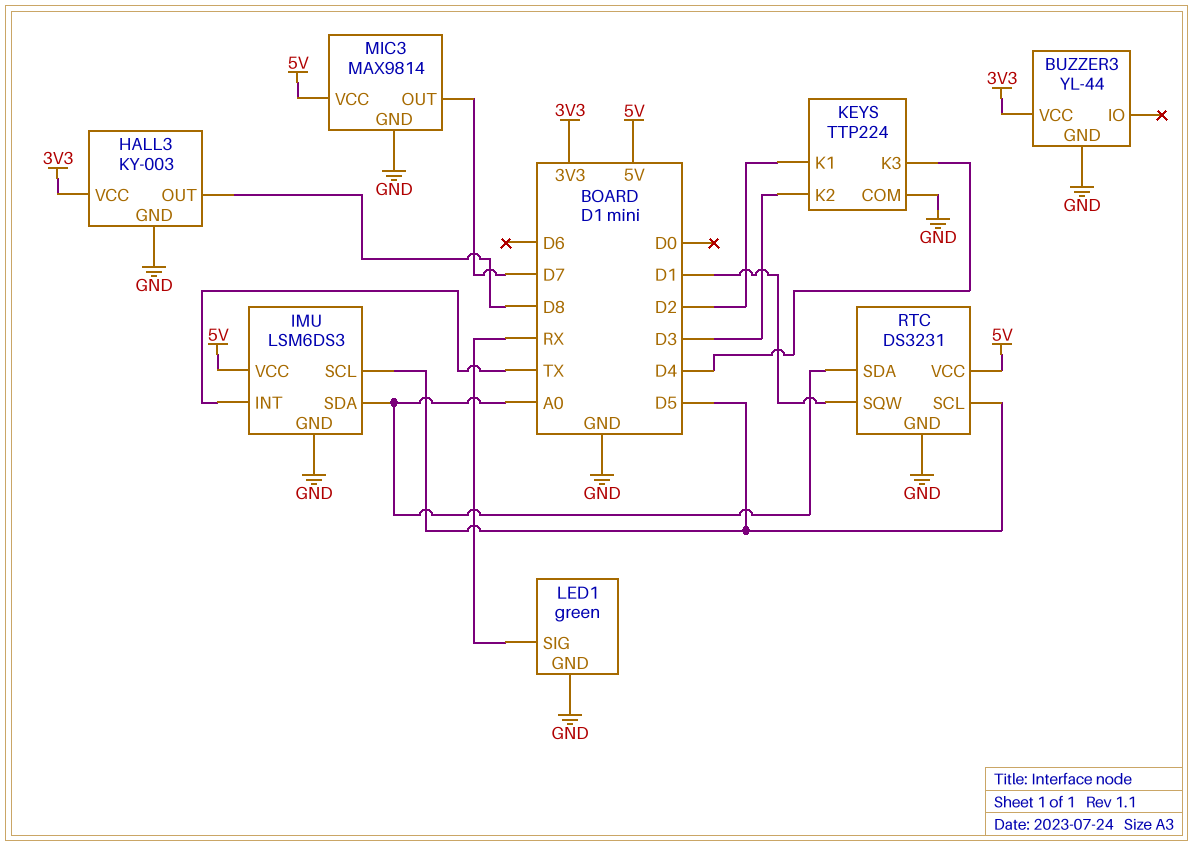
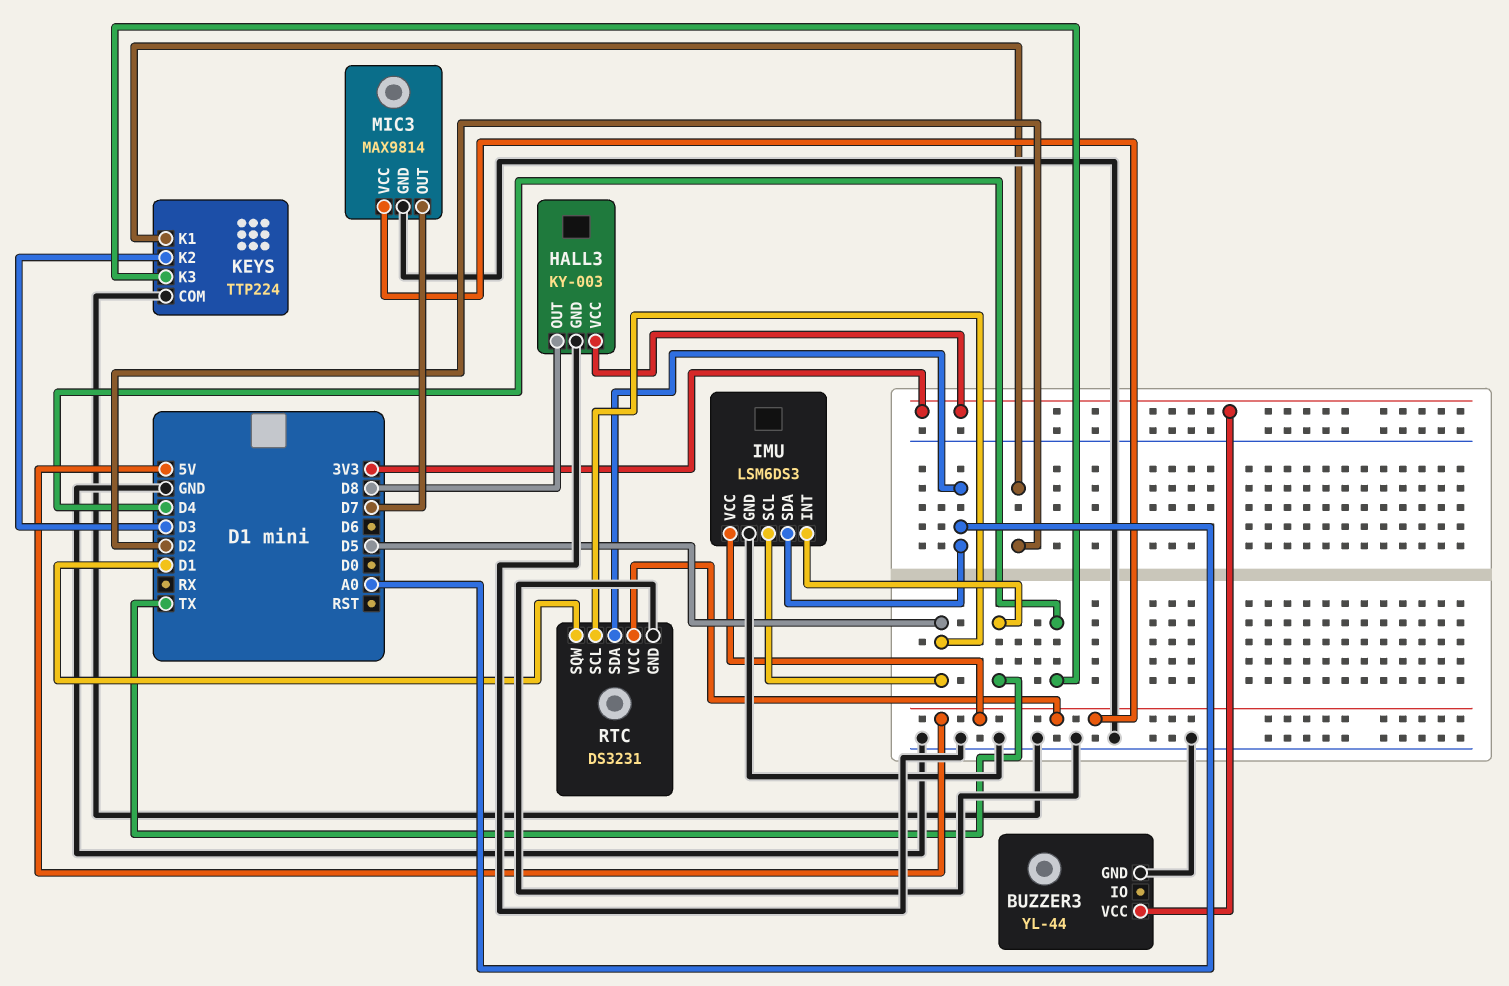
LED1: green -> none
LED1 pin GND: GND -> none
LED1 pin SIG: RX -> none

